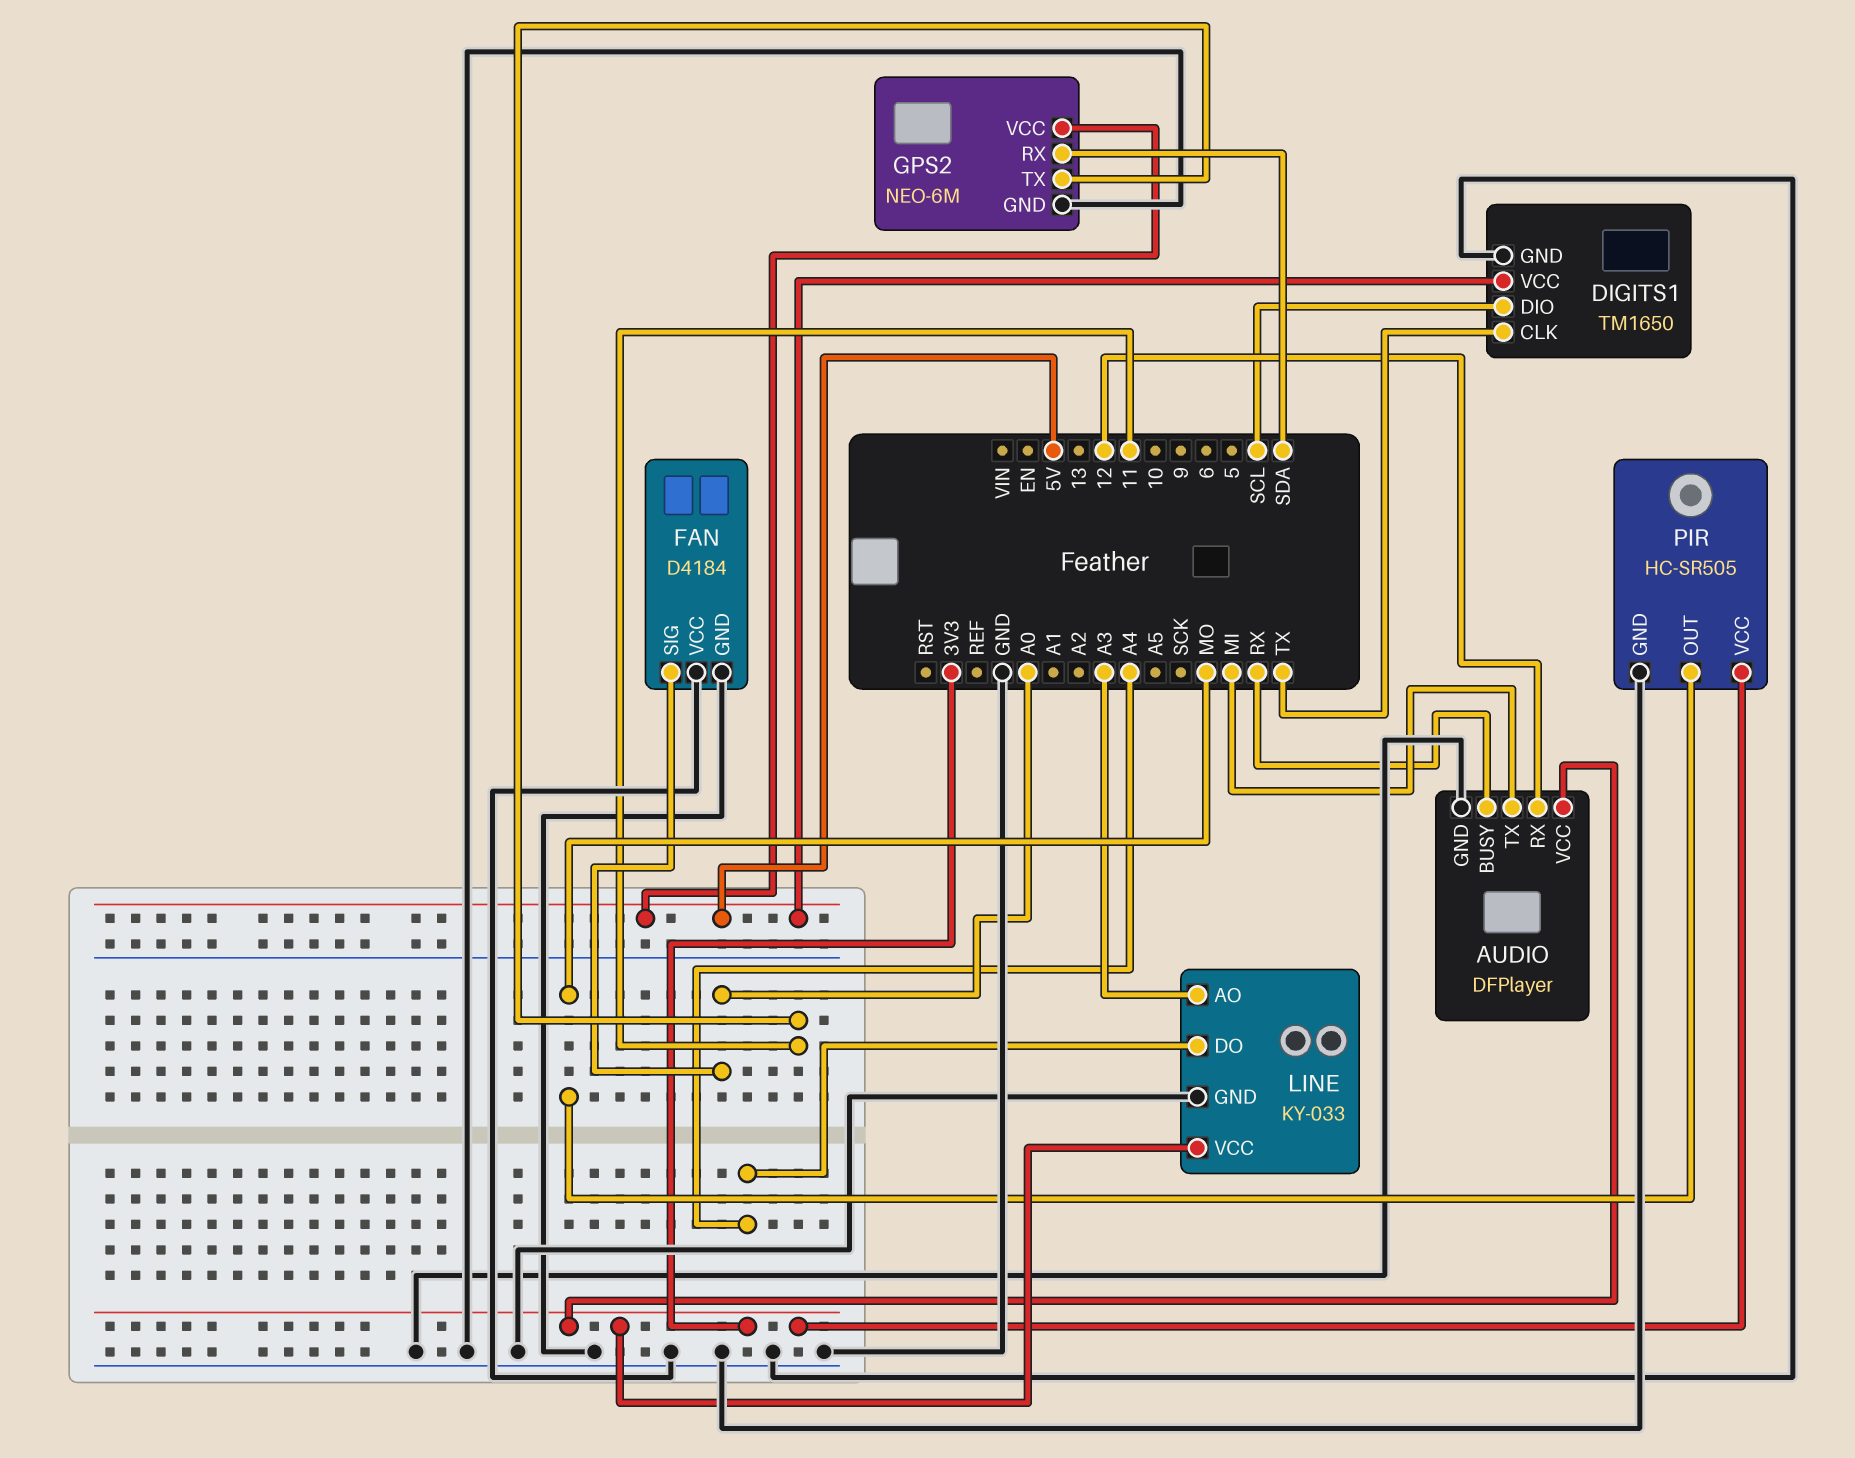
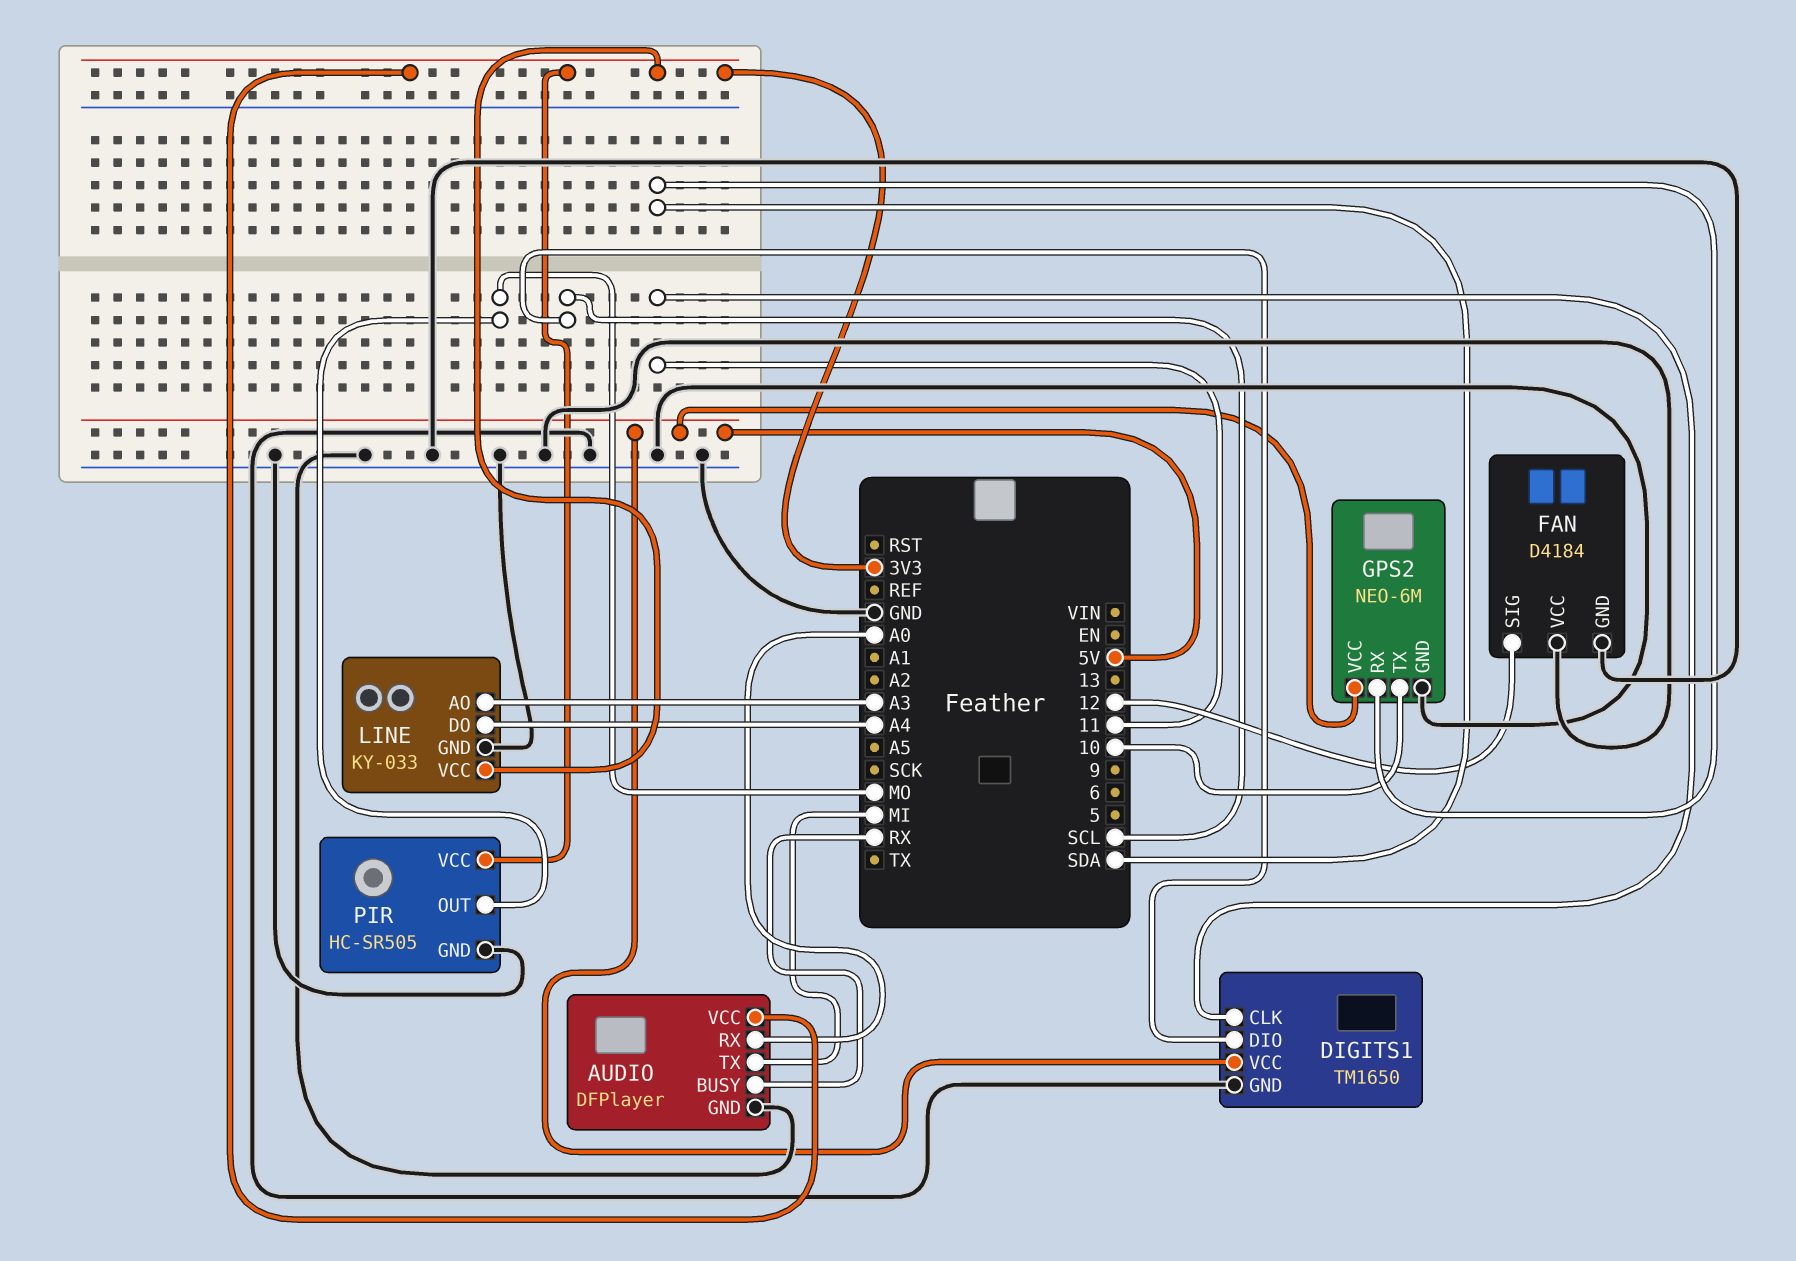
AUDIO pin RX: 12 -> A0
DIGITS1 pin CLK: TX -> 11
FAN pin SIG: A0 -> 12
GPS2 pin TX: 11 -> 10

